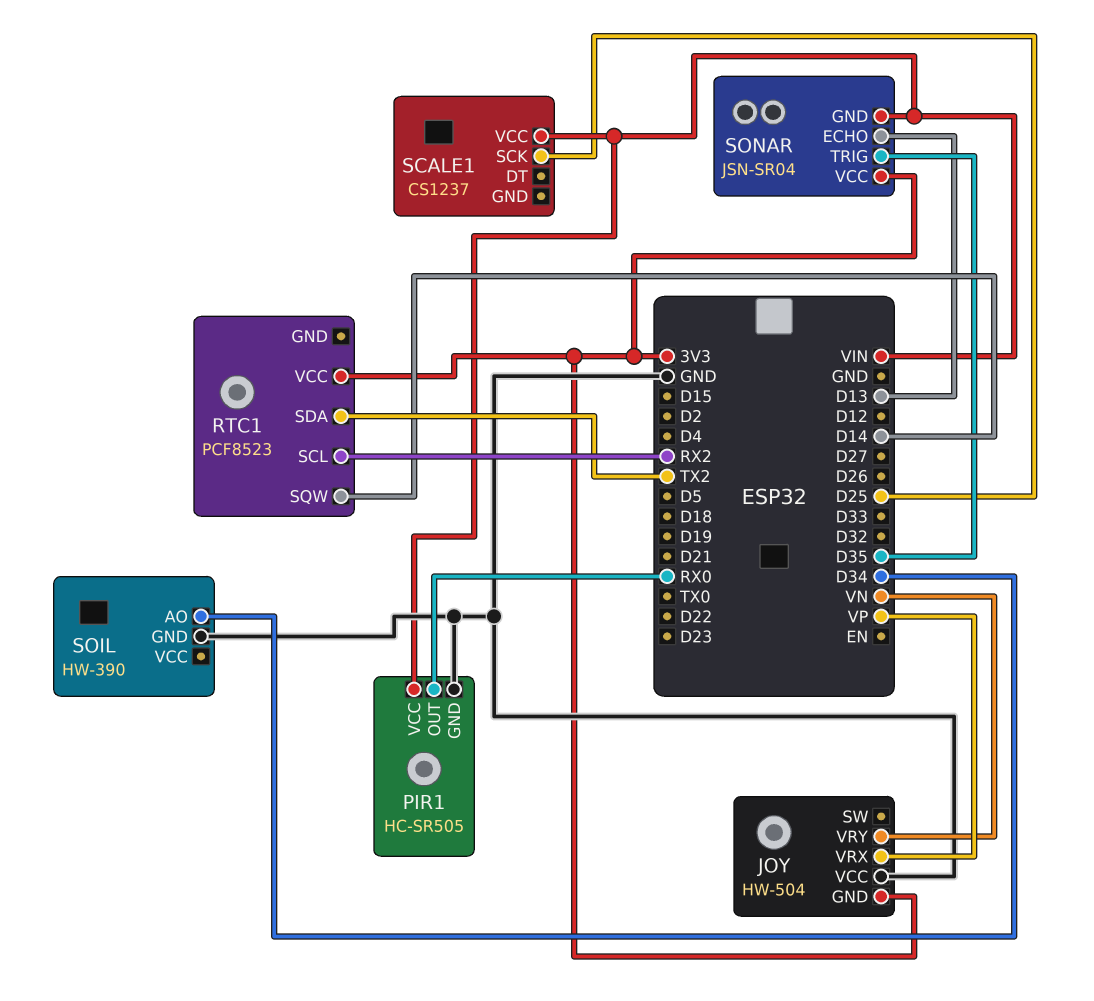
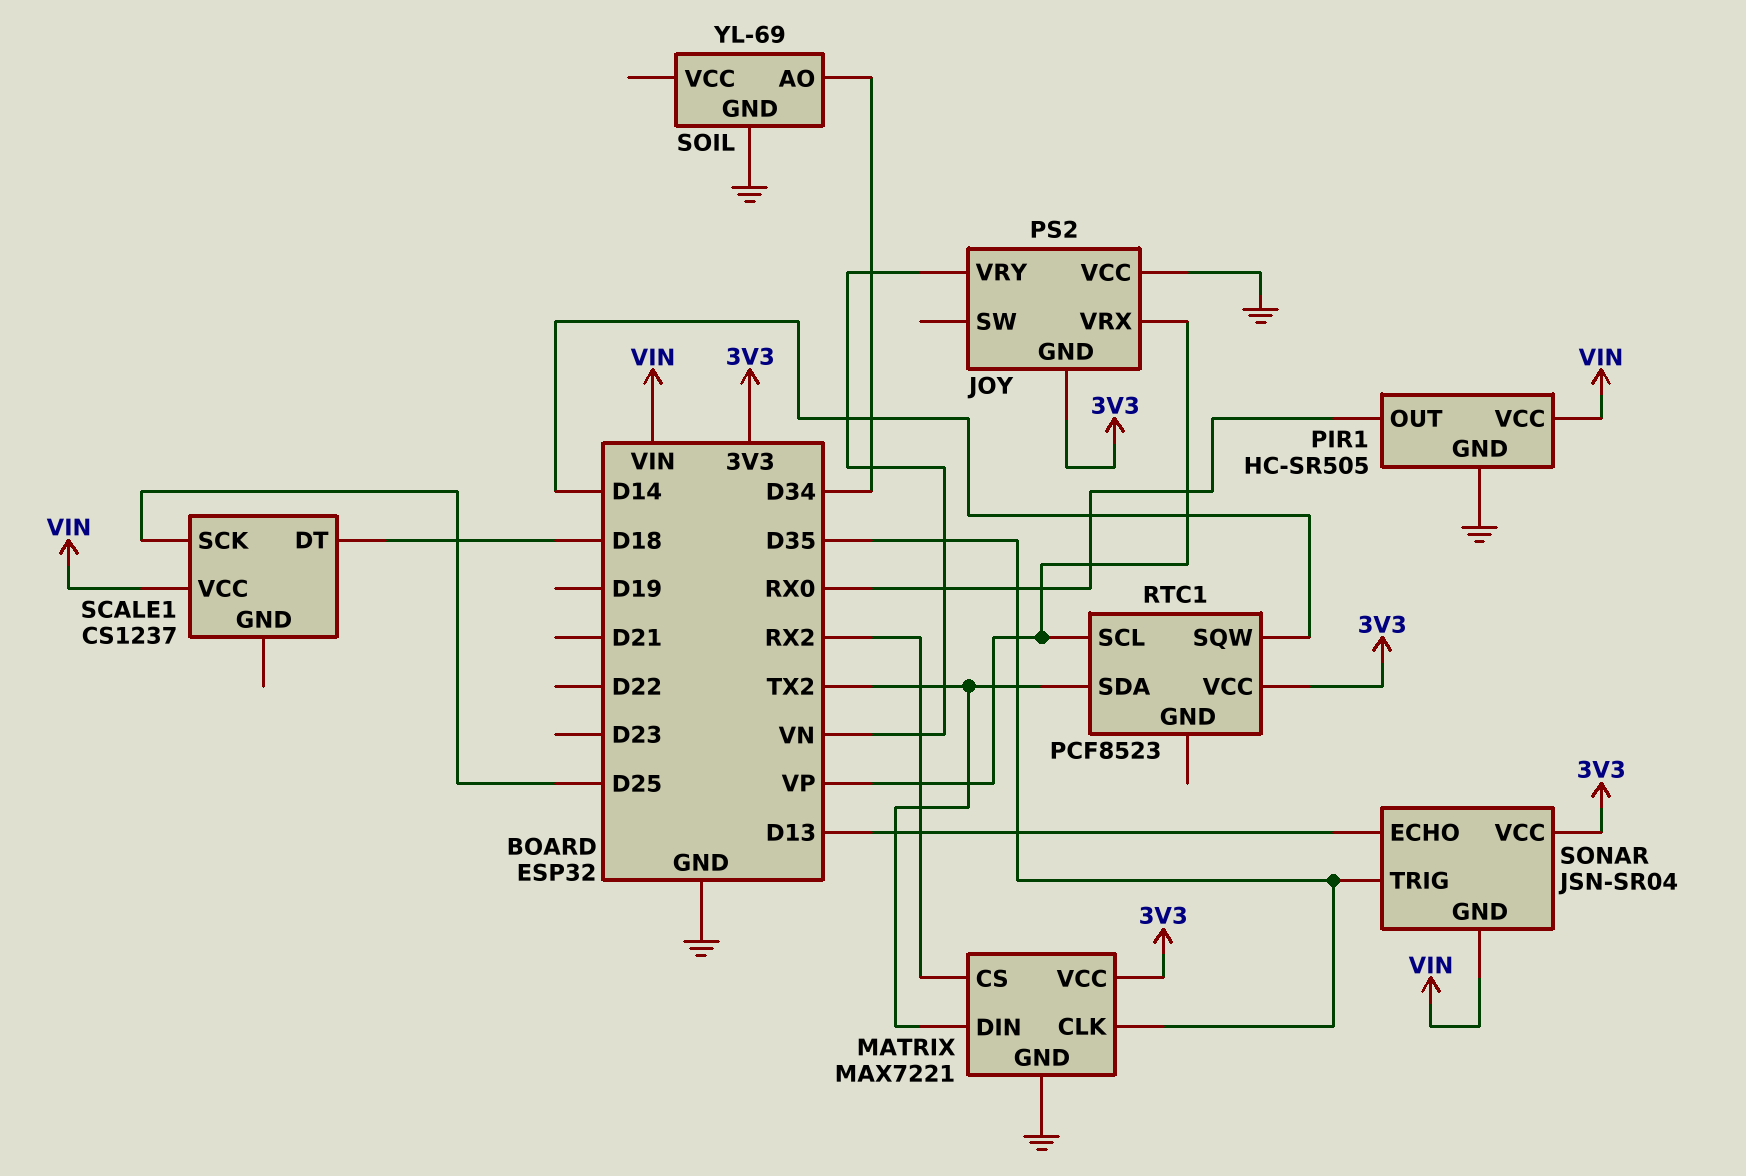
JOY: HW-504 -> PS2
MATRIX: none -> MAX7221
MATRIX pin CLK: none -> D35
MATRIX pin CS: none -> RX2
MATRIX pin DIN: none -> TX2
MATRIX pin GND: none -> GND
MATRIX pin VCC: none -> 3V3
RTC1 pin SCL: RX2 -> VP
SCALE1 pin DT: none -> D18
SOIL: HW-390 -> YL-69

